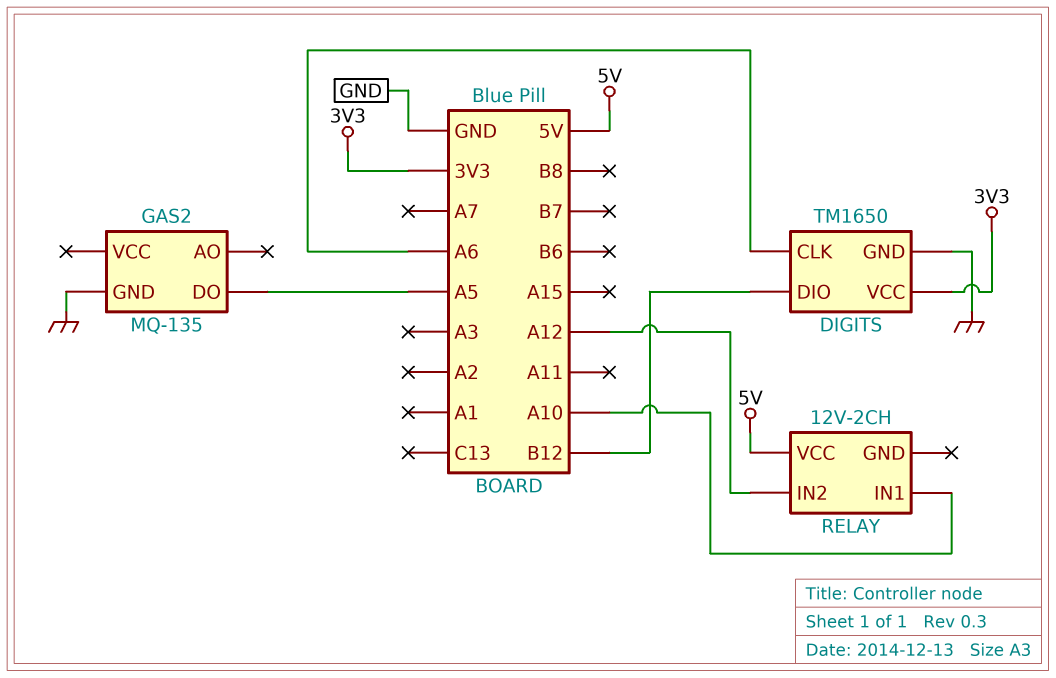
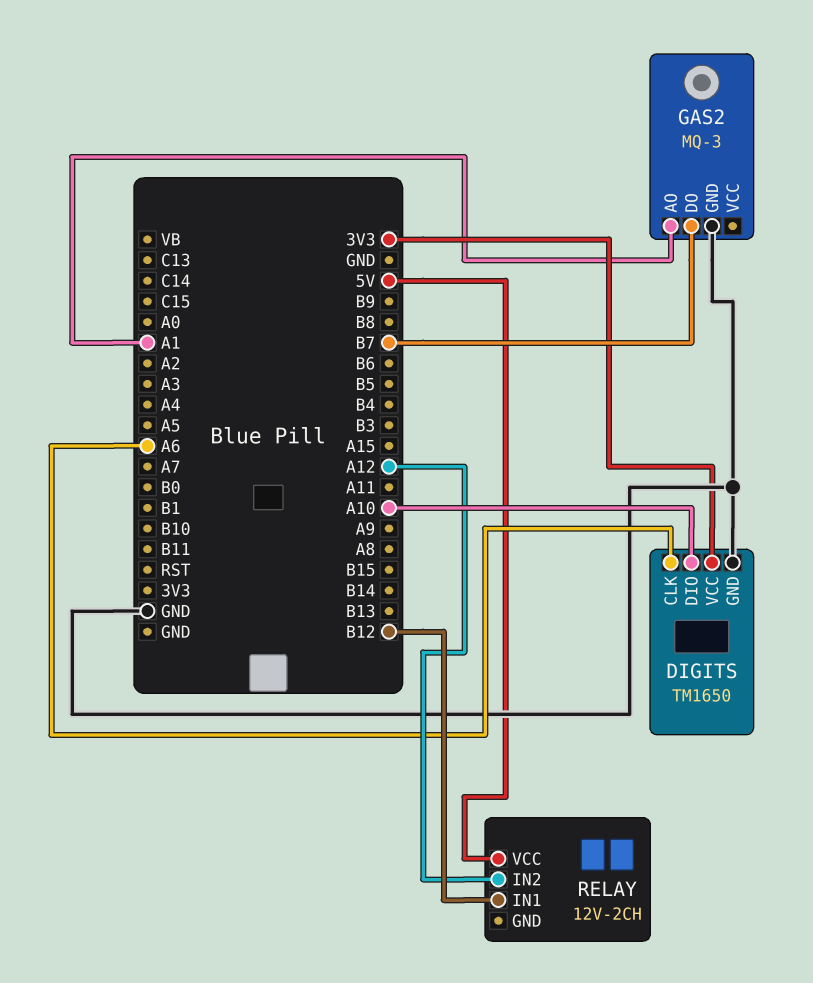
DIGITS pin DIO: B12 -> A10
GAS2: MQ-135 -> MQ-3
GAS2 pin AO: none -> A1
GAS2 pin DO: A5 -> B7
RELAY pin IN1: A10 -> B12

